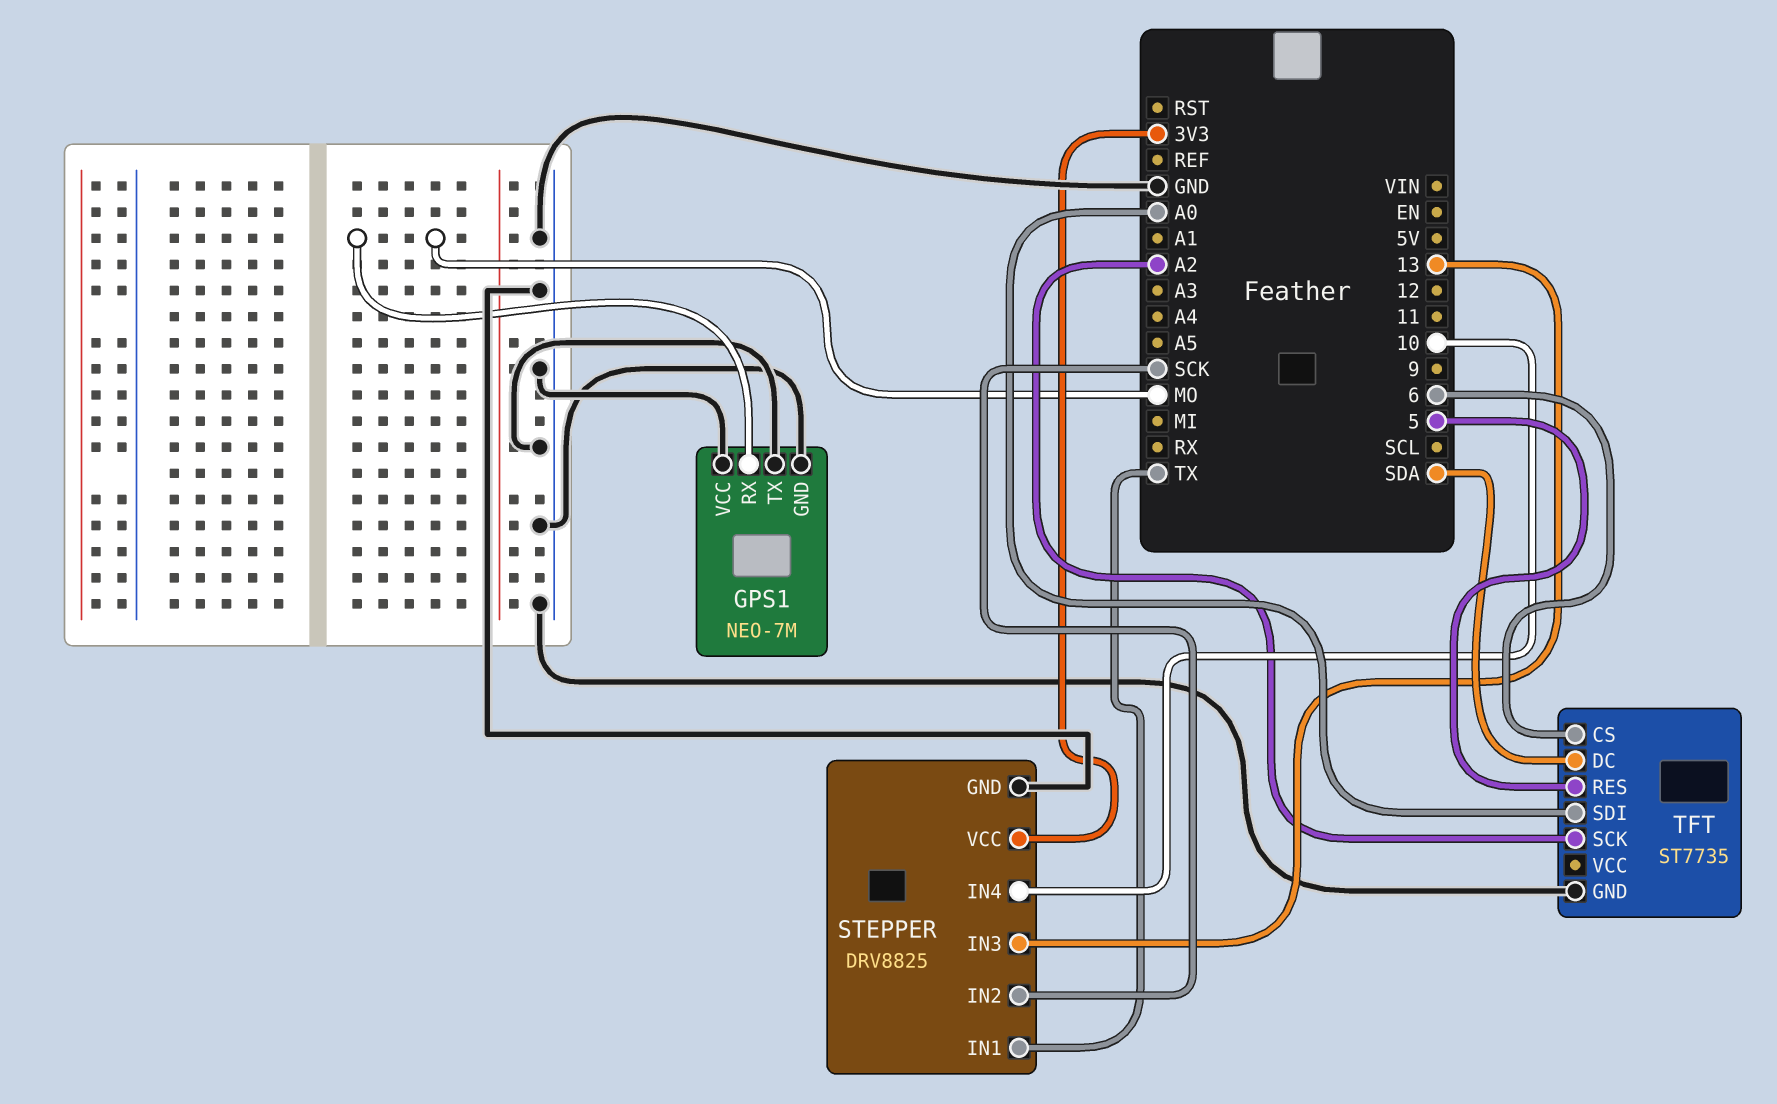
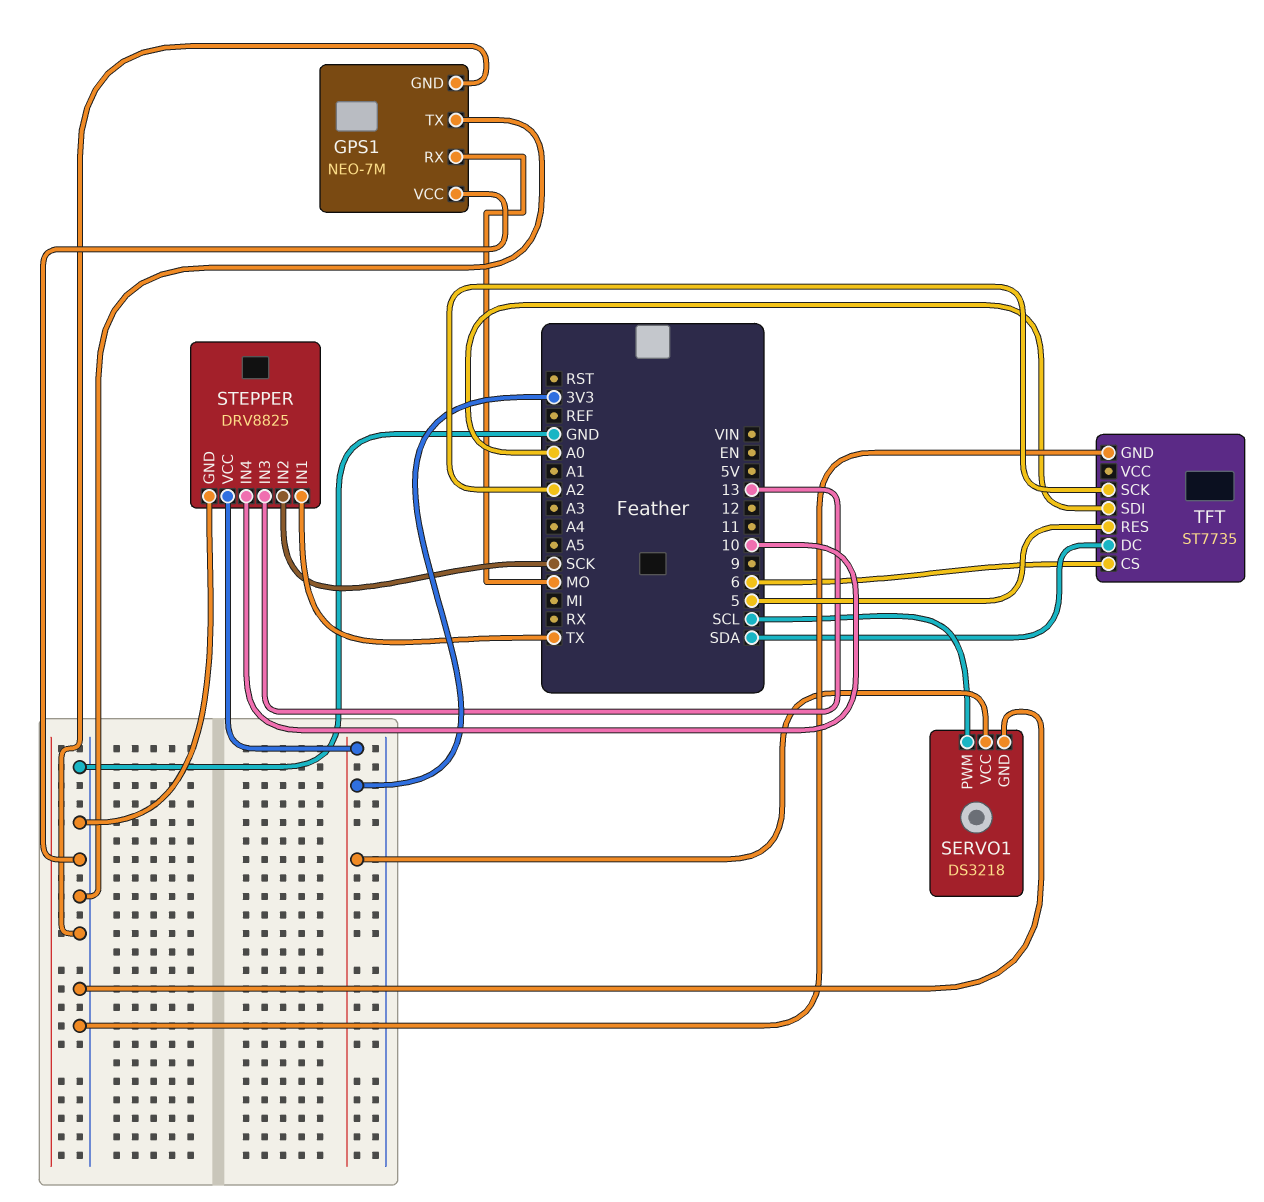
SERVO1: none -> DS3218
SERVO1 pin GND: none -> GND
SERVO1 pin PWM: none -> SCL
SERVO1 pin VCC: none -> 3V3

